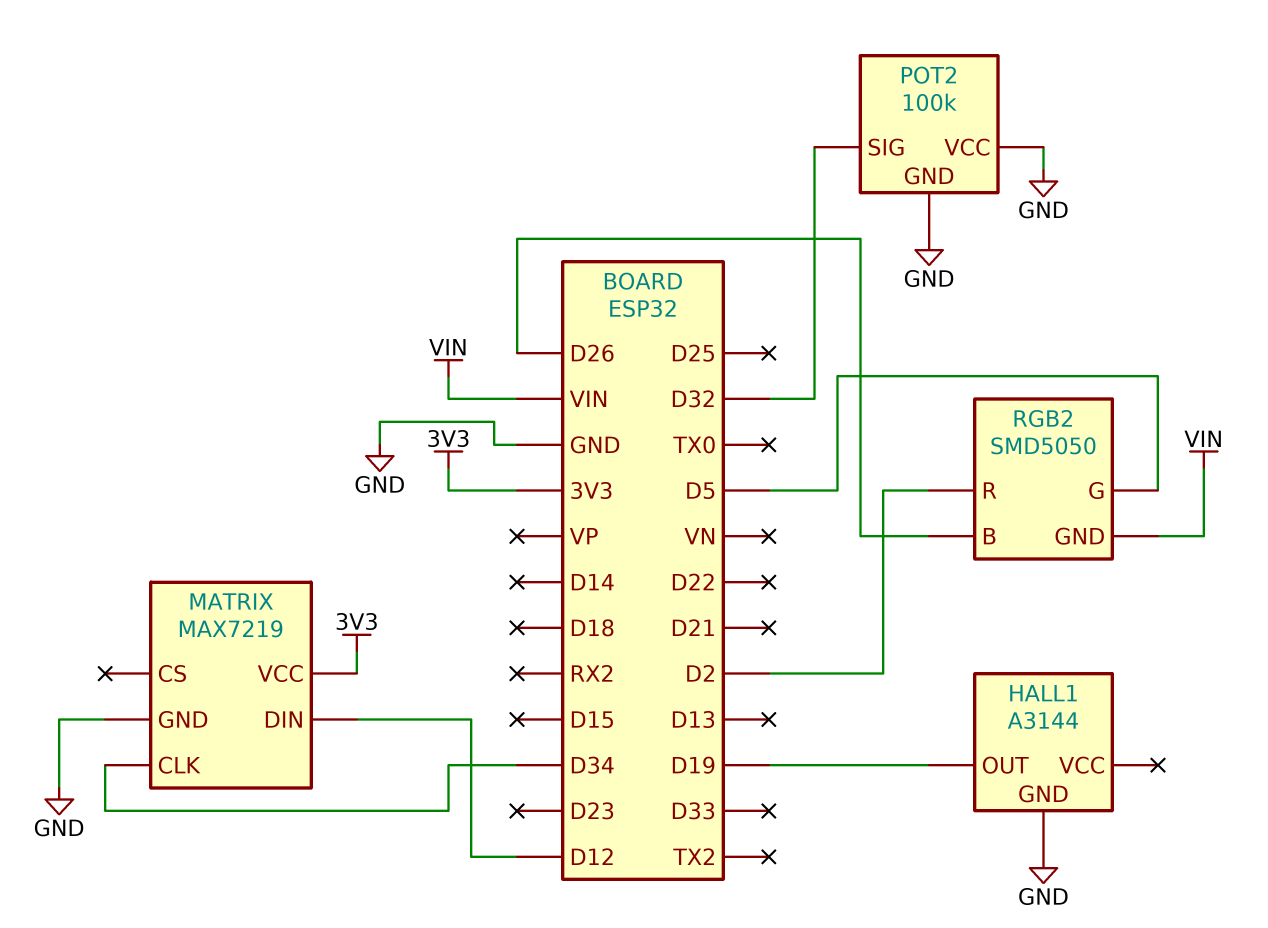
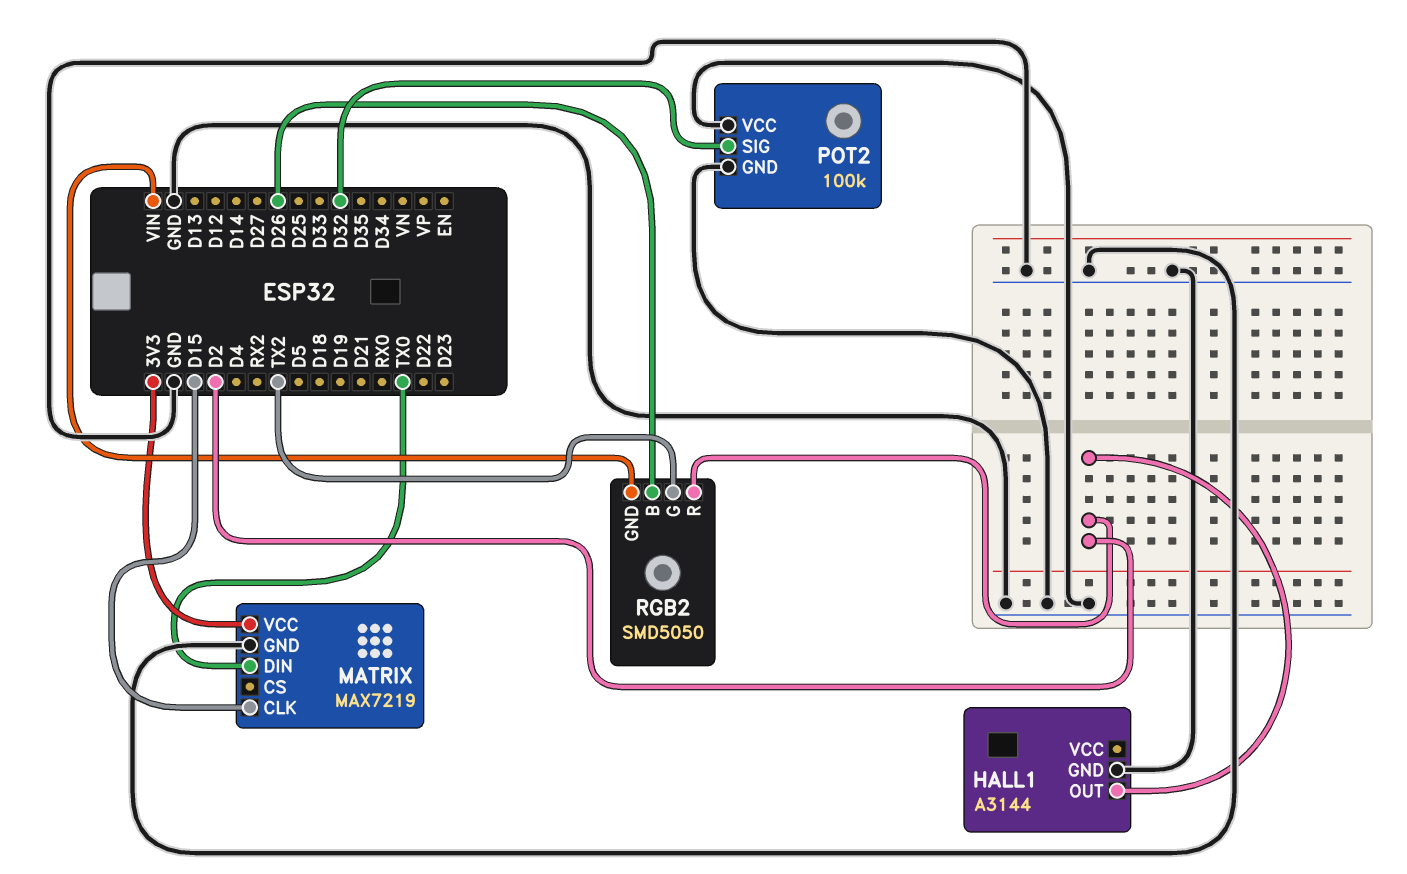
HALL1 pin OUT: D19 -> D2
MATRIX pin CLK: D34 -> D15
MATRIX pin DIN: D12 -> TX0
RGB2 pin G: D5 -> TX2

